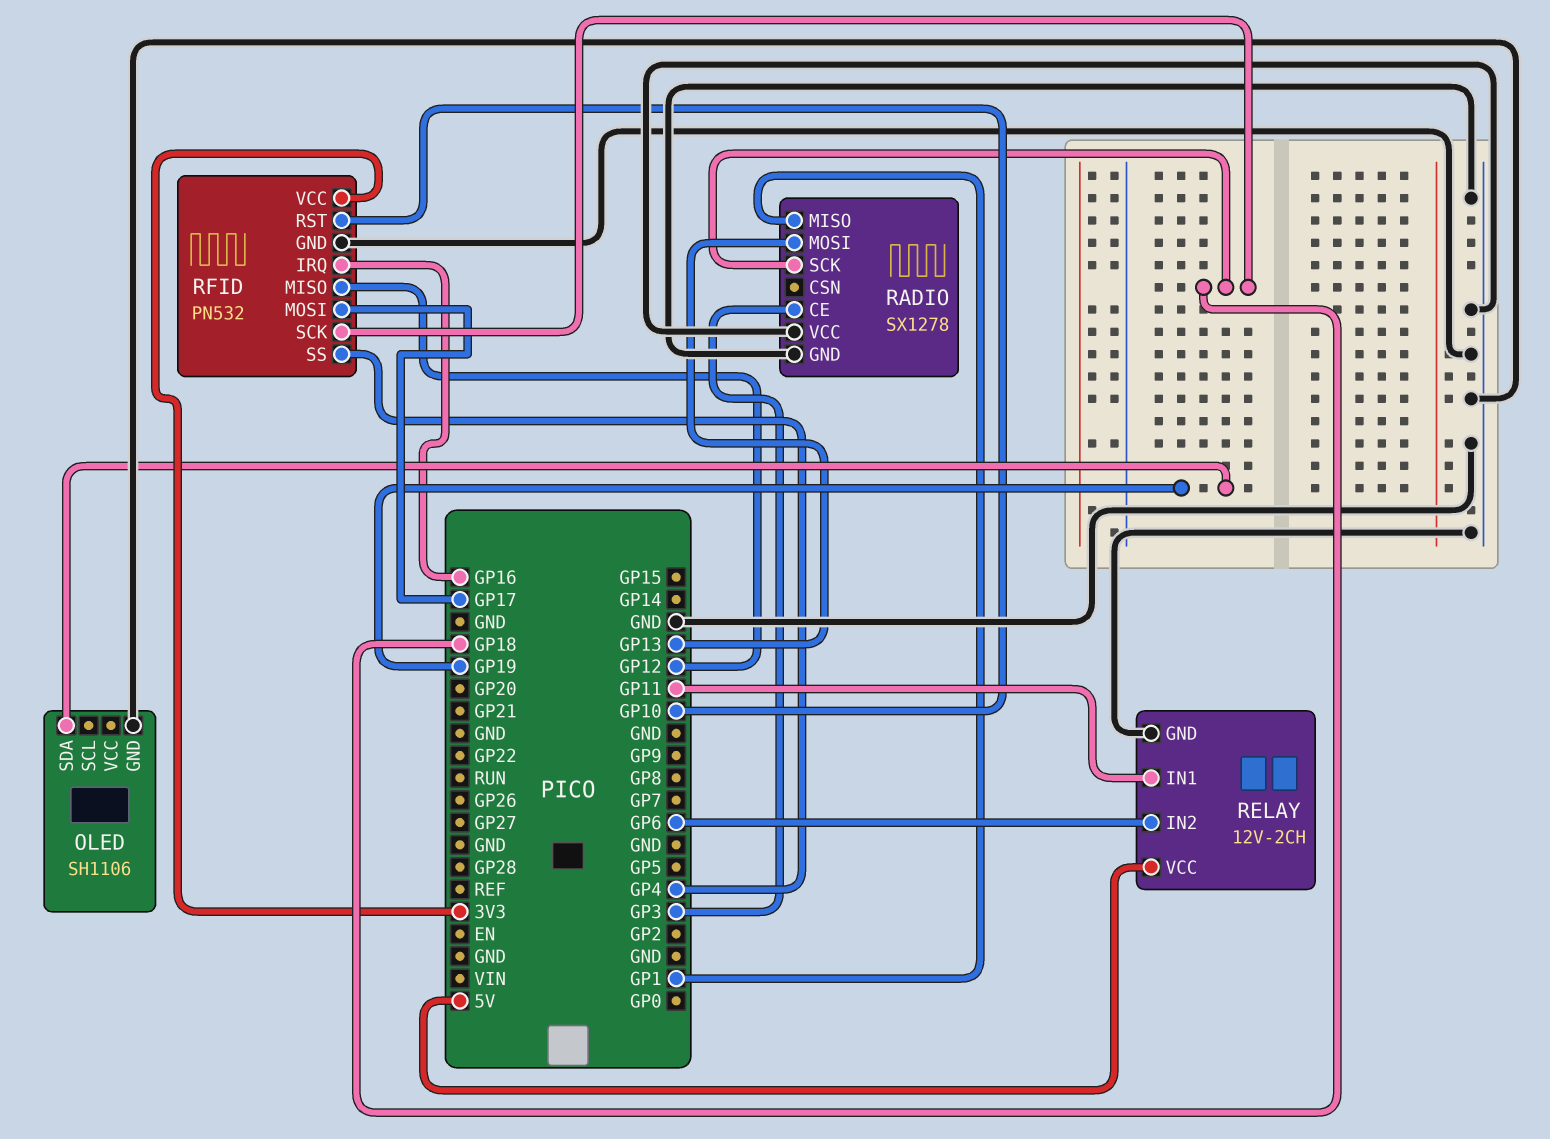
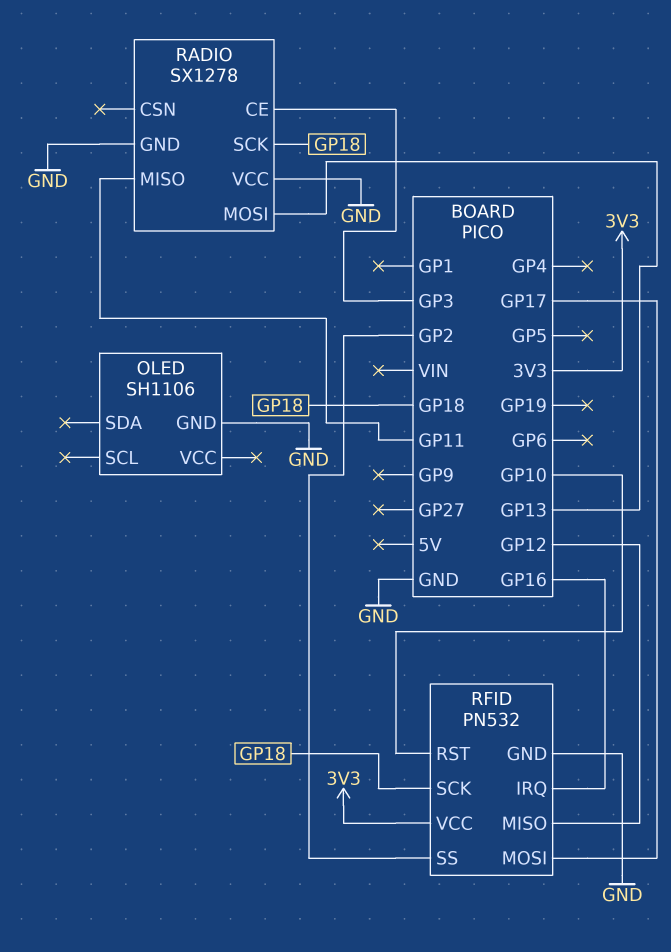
OLED pin SDA: GP19 -> none
RADIO pin MISO: GP1 -> GP11
RELAY: 12V-2CH -> none
RELAY pin GND: GND -> none
RELAY pin IN1: GP11 -> none
RELAY pin IN2: GP6 -> none
RELAY pin VCC: 5V -> none
RFID pin SS: GP4 -> GP2

